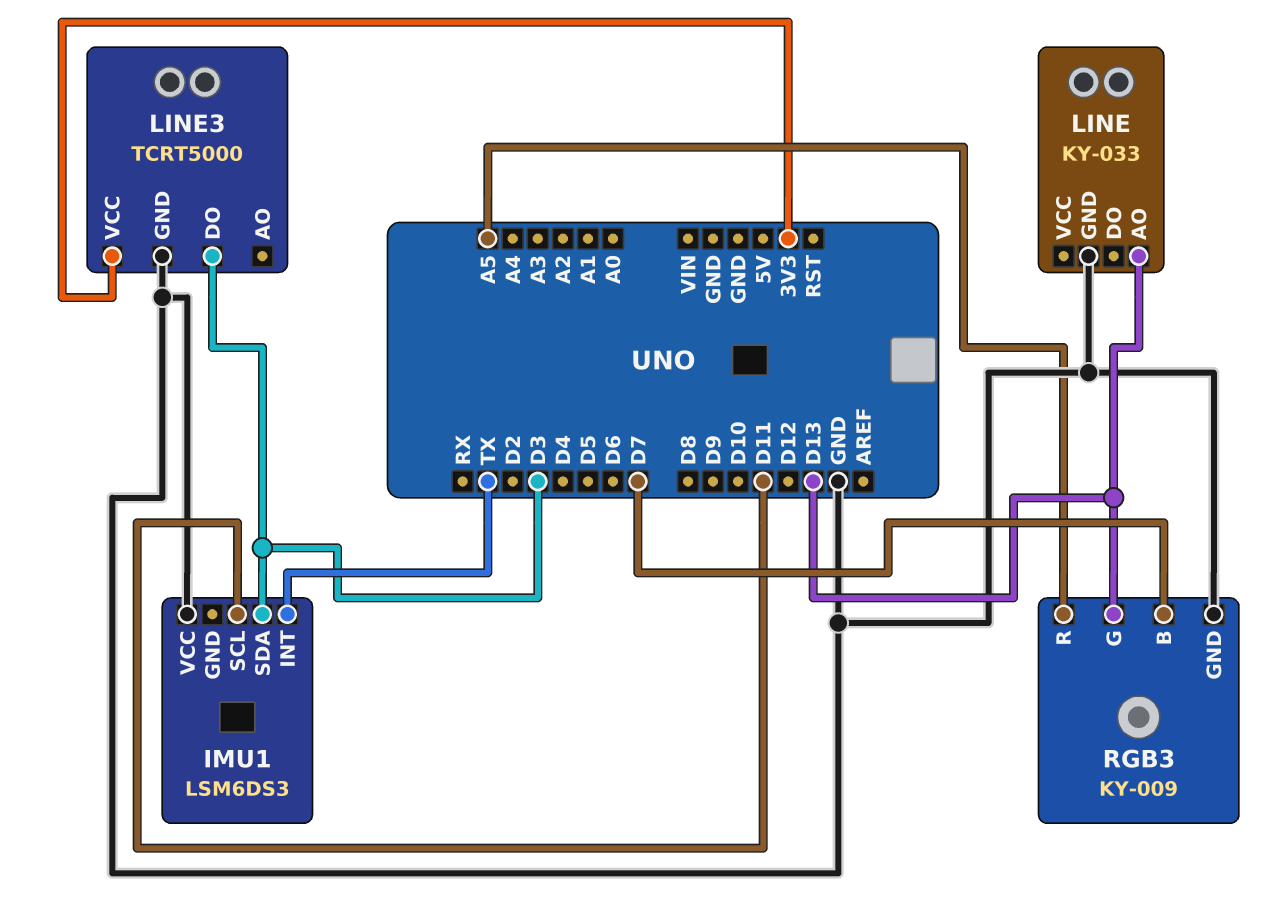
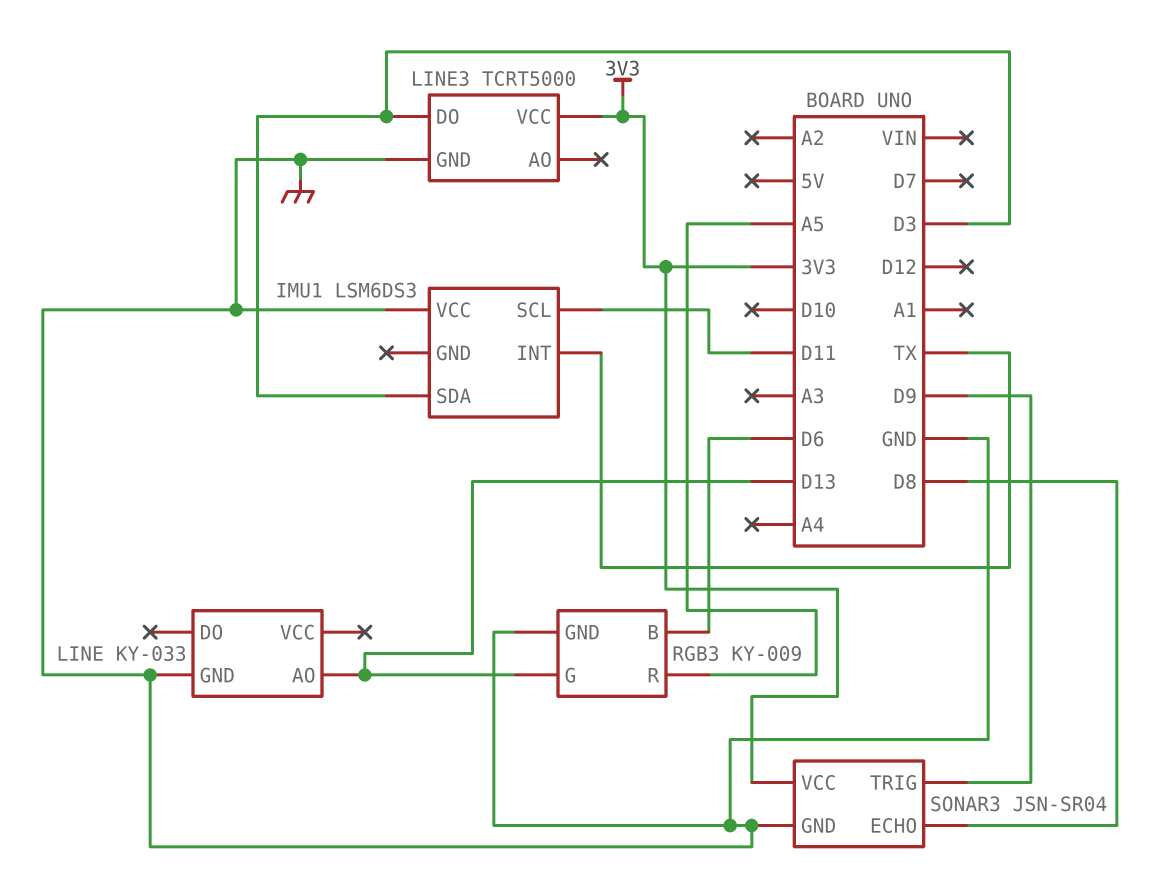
RGB3 pin B: D7 -> D6
SONAR3: none -> JSN-SR04
SONAR3 pin ECHO: none -> D8
SONAR3 pin GND: none -> GND
SONAR3 pin TRIG: none -> D9
SONAR3 pin VCC: none -> 3V3

